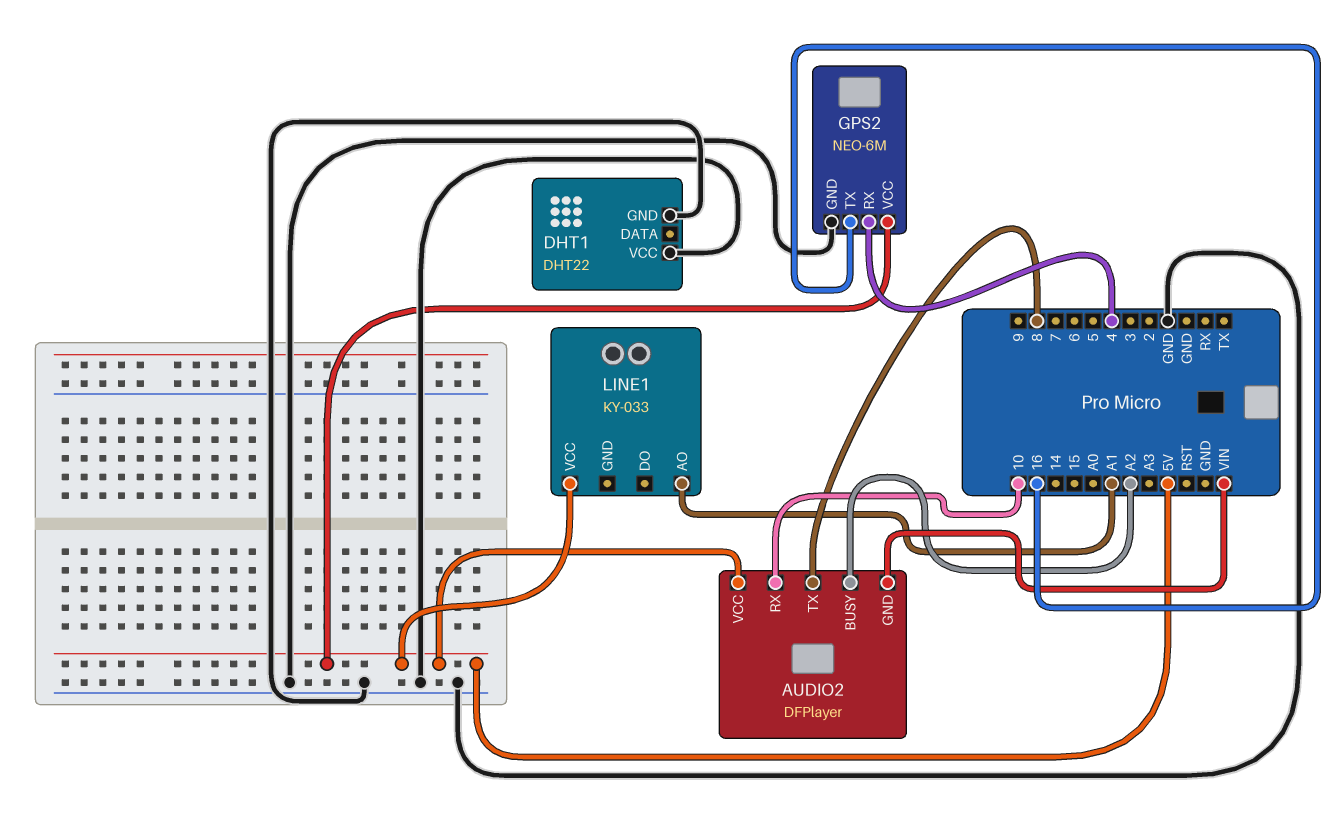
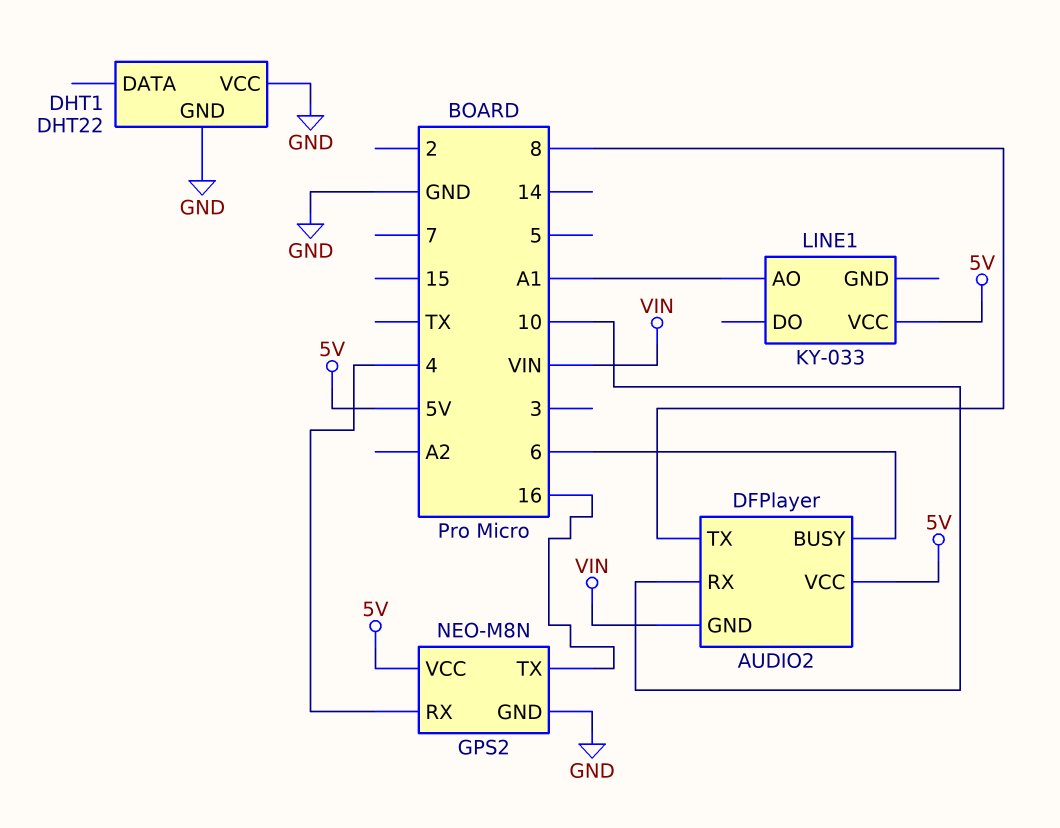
AUDIO2 pin BUSY: A2 -> 6
GPS2: NEO-6M -> NEO-M8N

